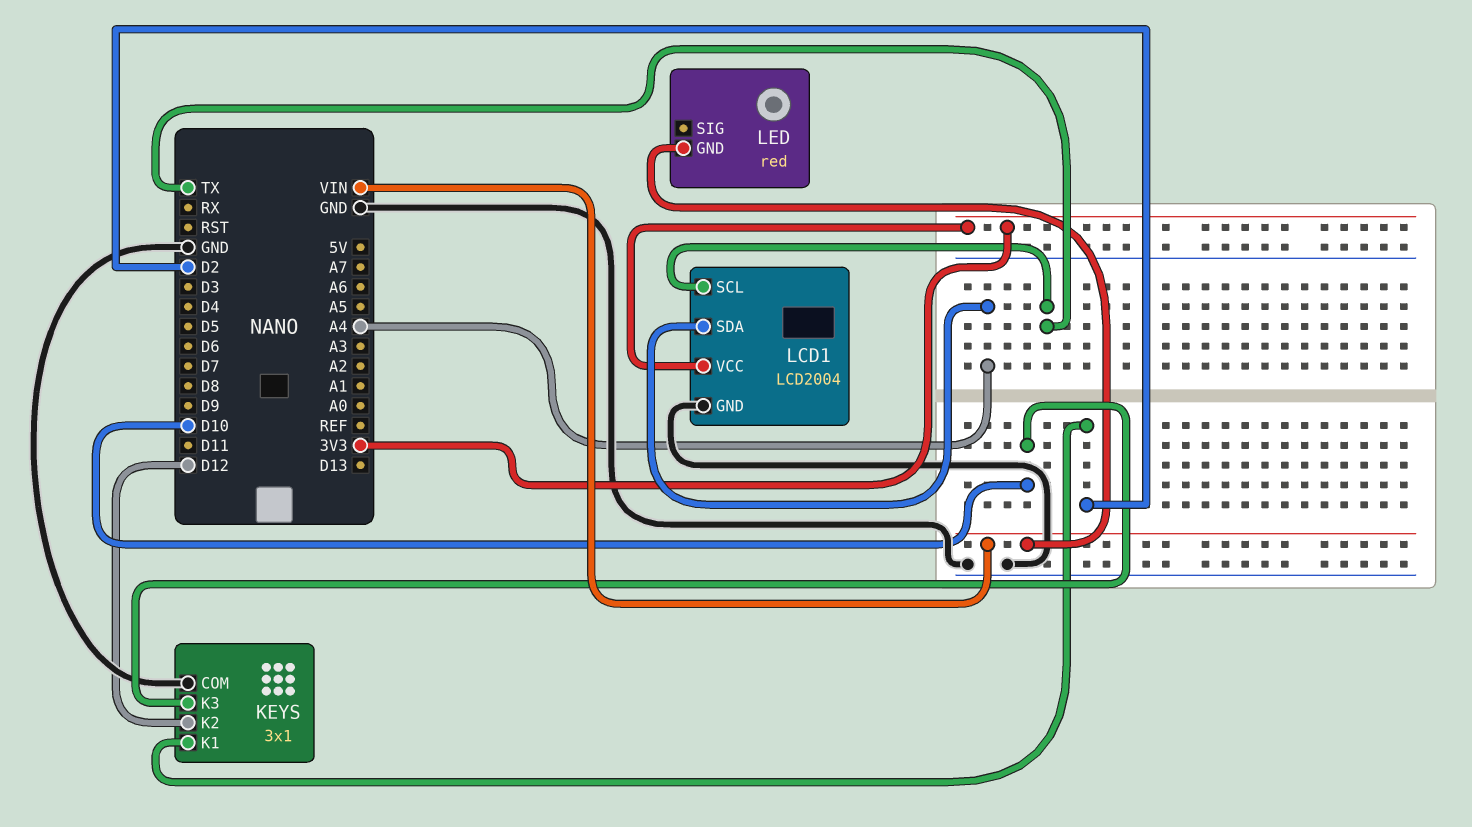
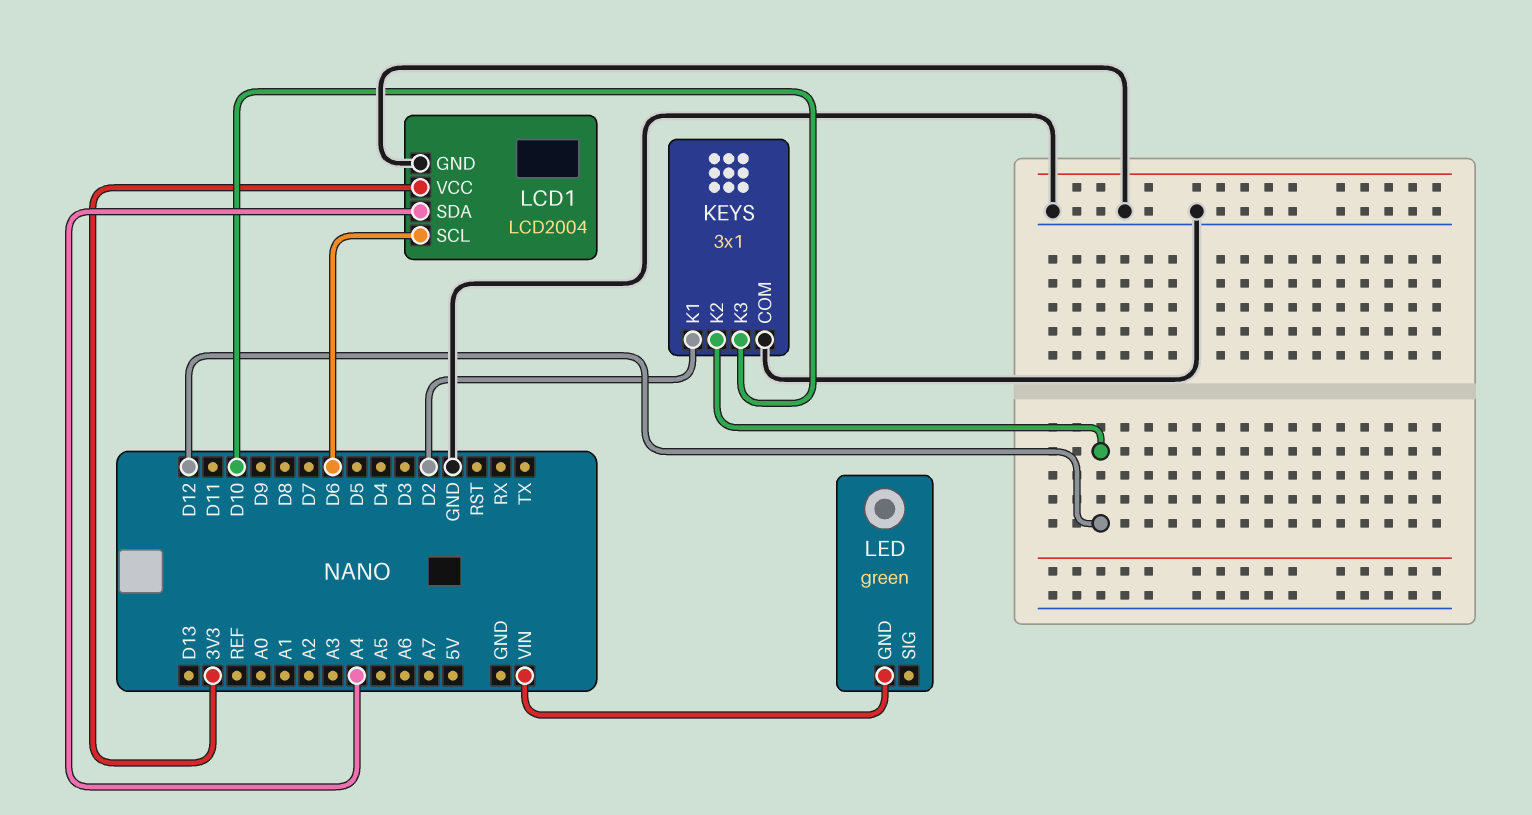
LCD1 pin SCL: TX -> D6
LED: red -> green

